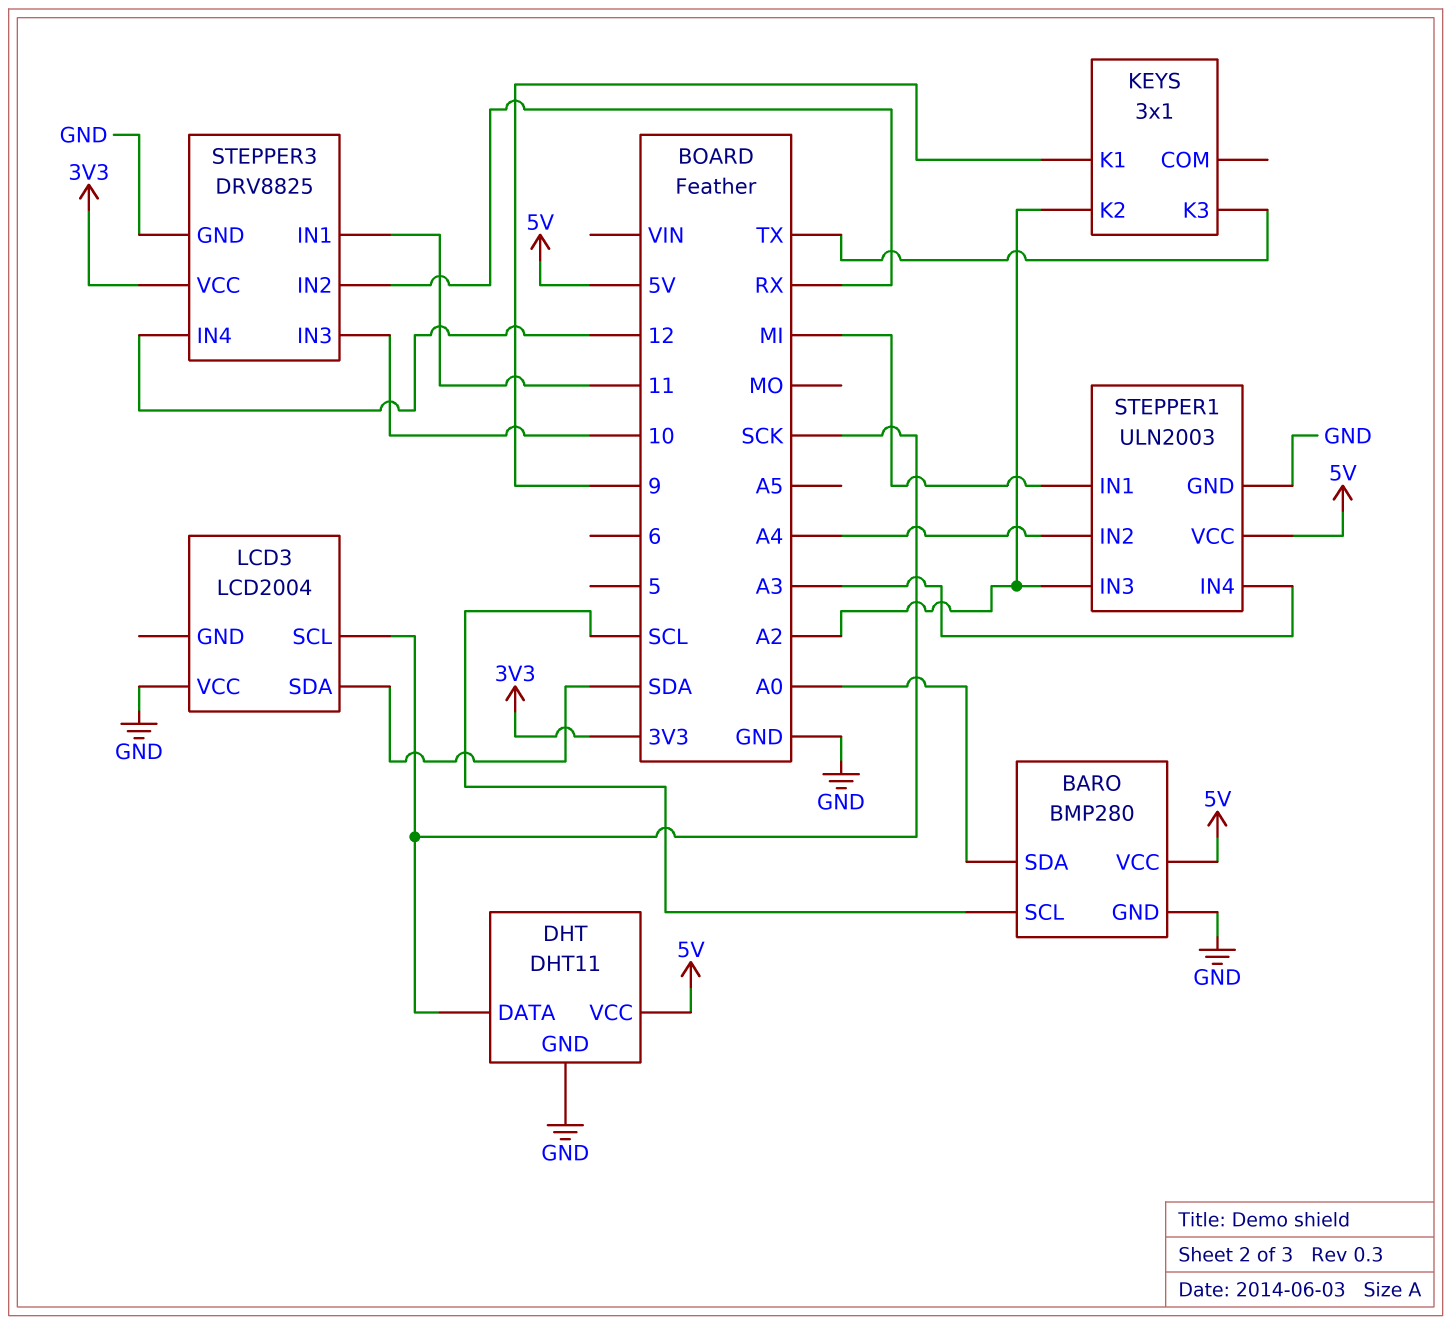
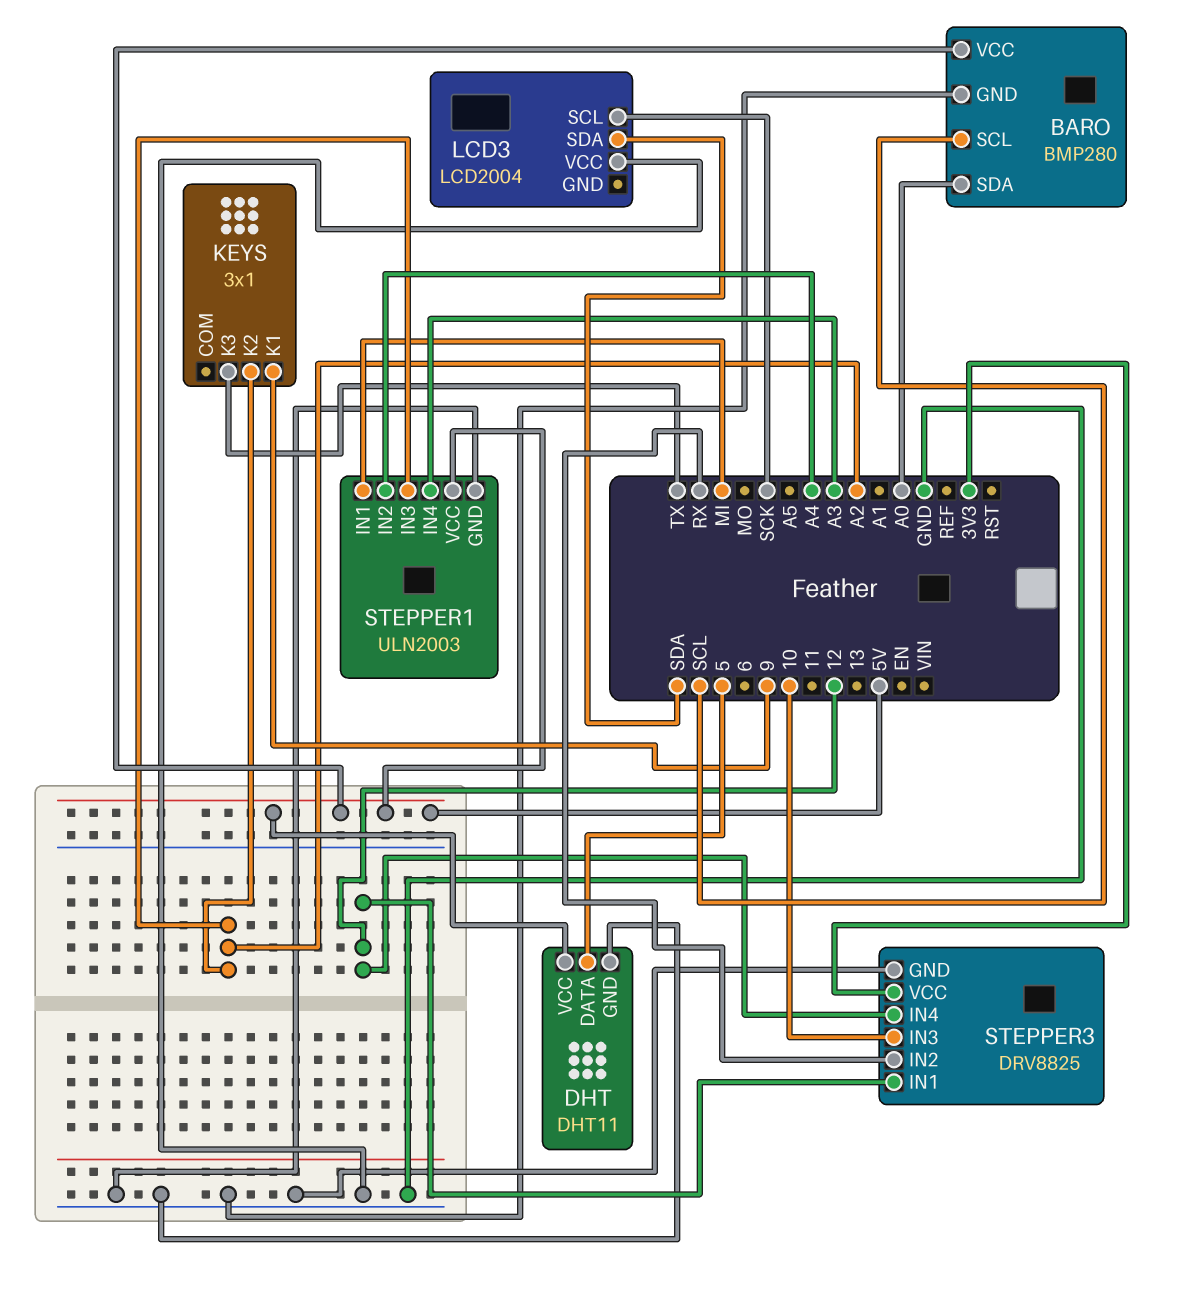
DHT pin DATA: SCK -> 5
STEPPER3 pin IN1: 11 -> 12

